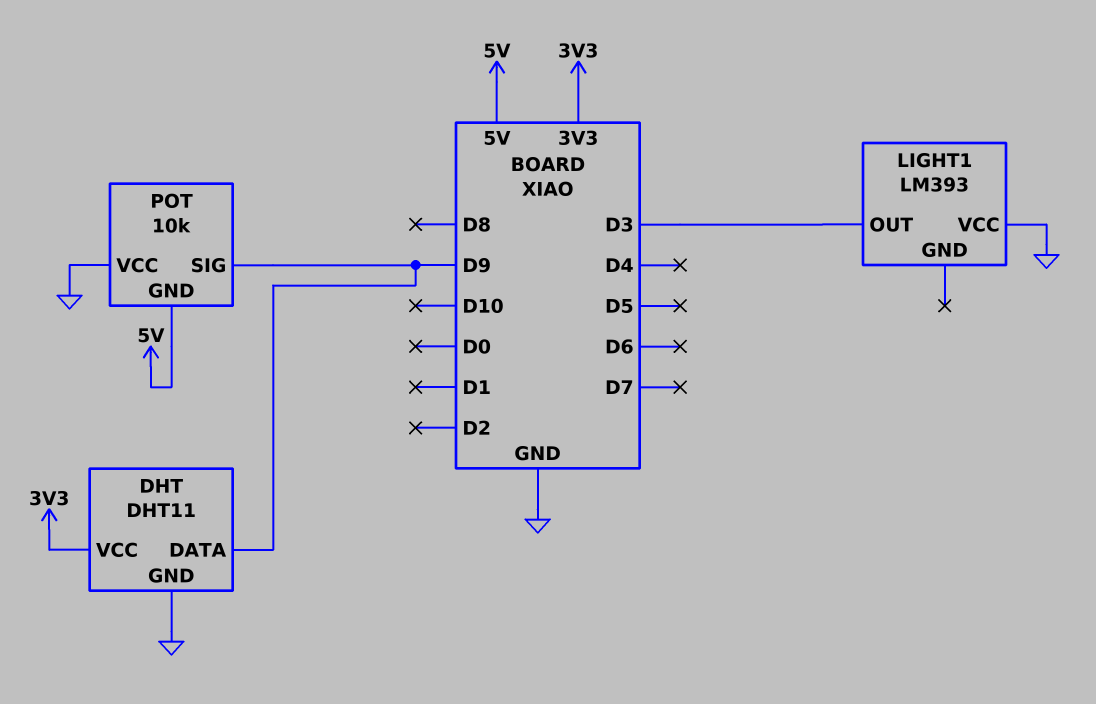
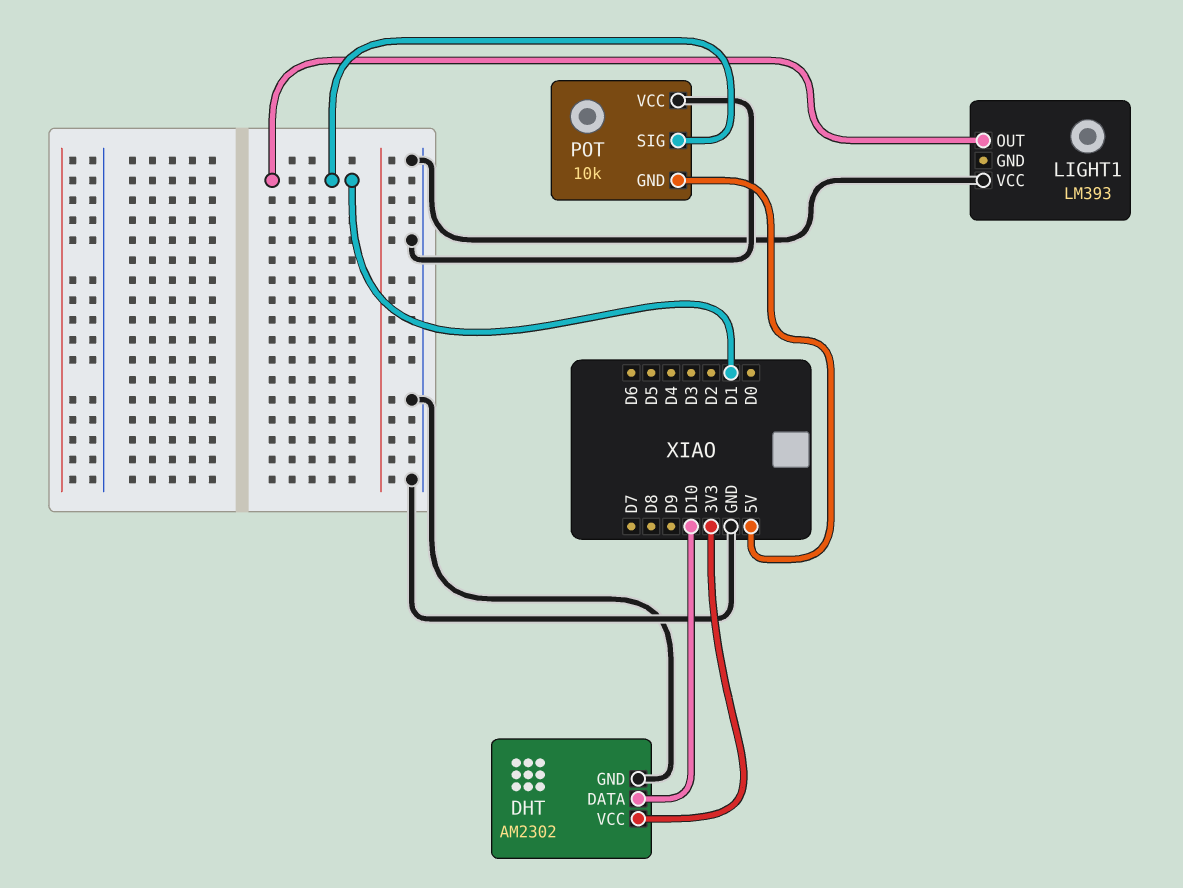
DHT: DHT11 -> AM2302
DHT pin DATA: D9 -> D10
LIGHT1 pin OUT: D3 -> D1
POT pin SIG: D9 -> D1

